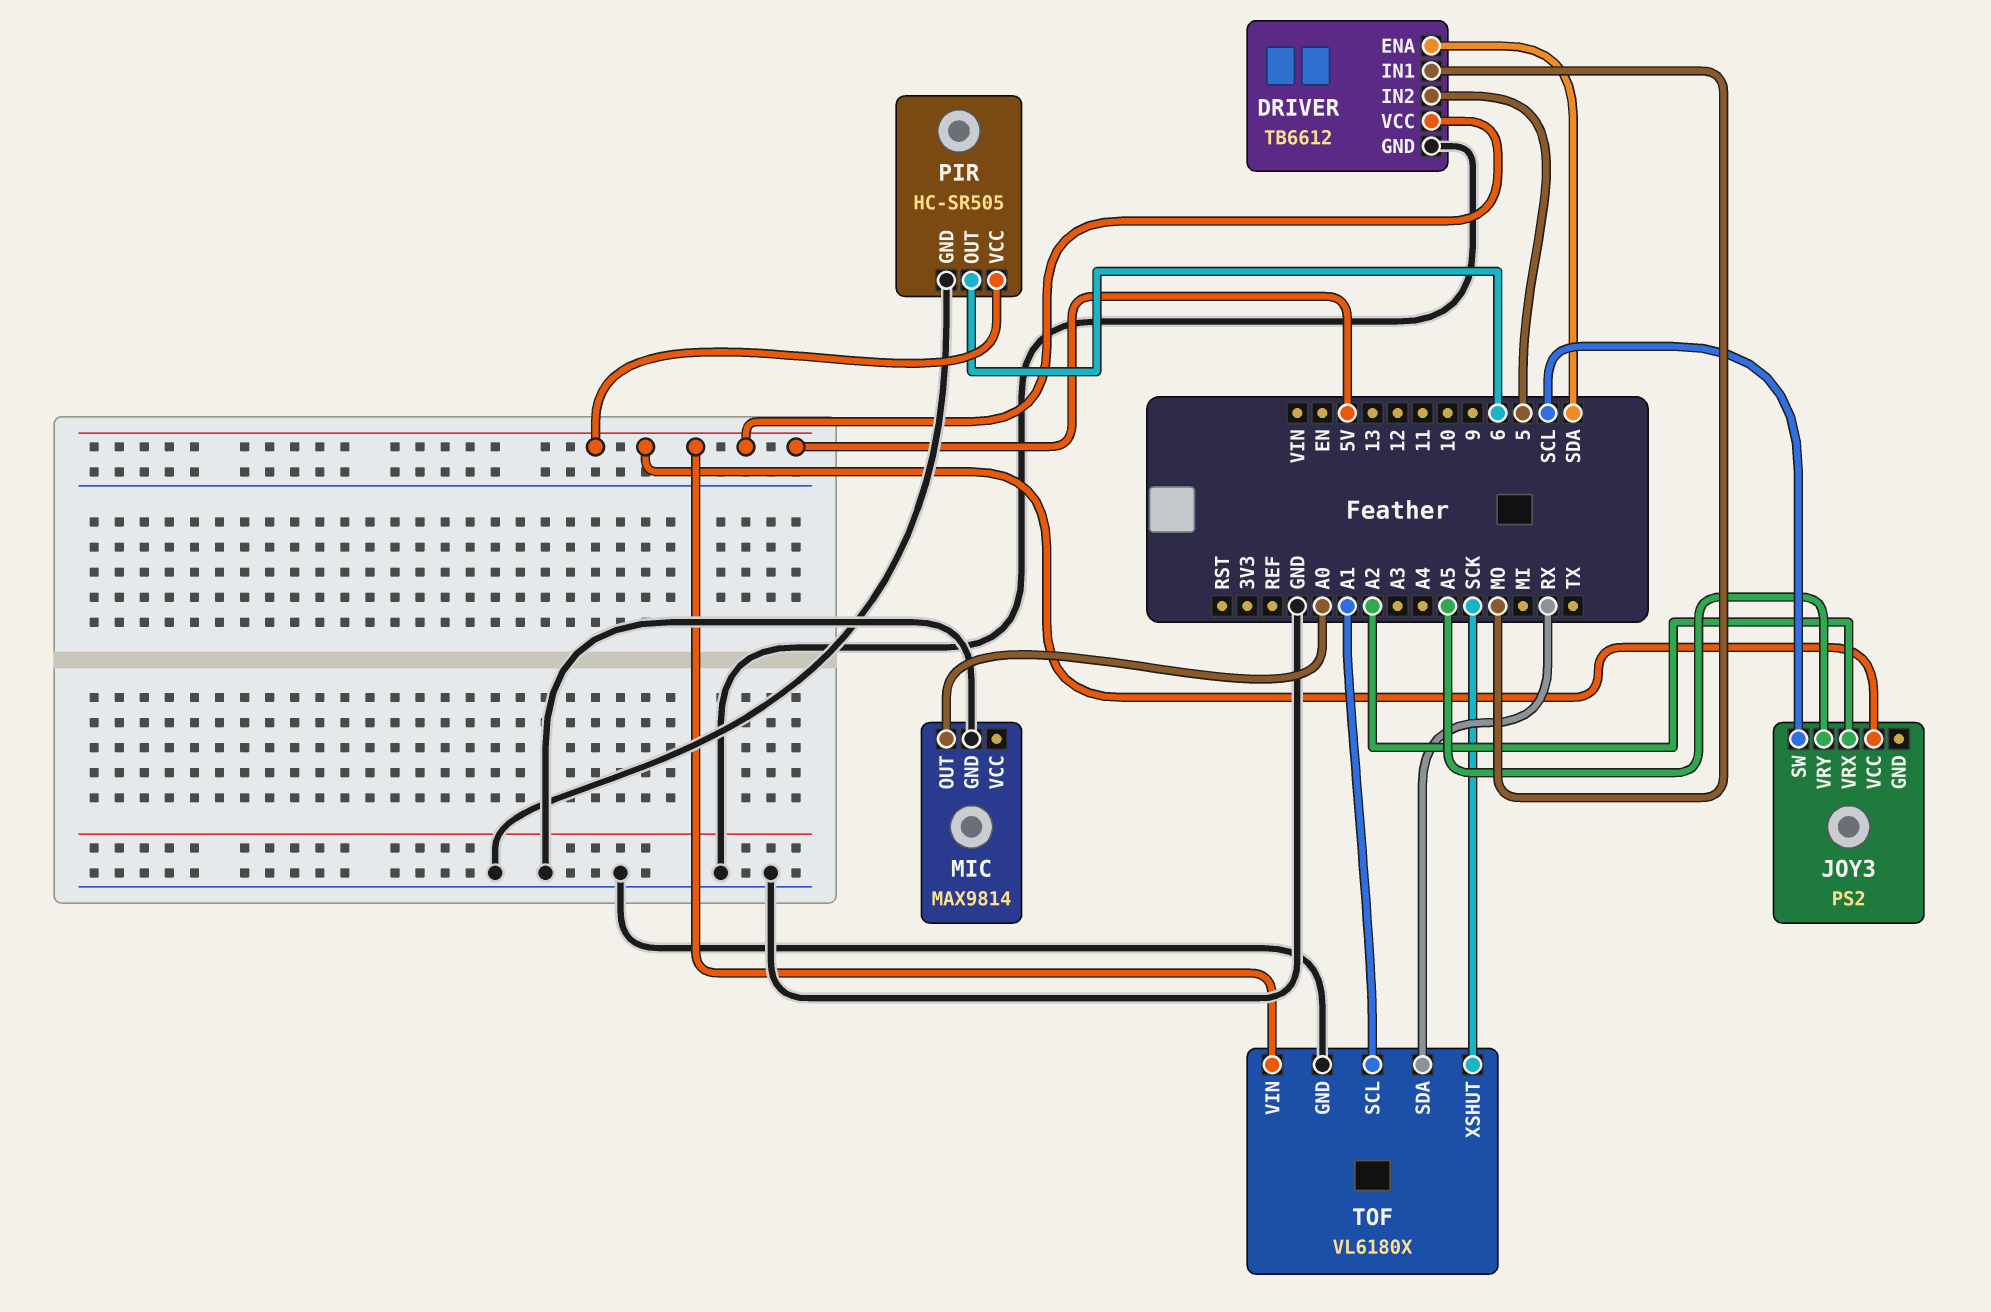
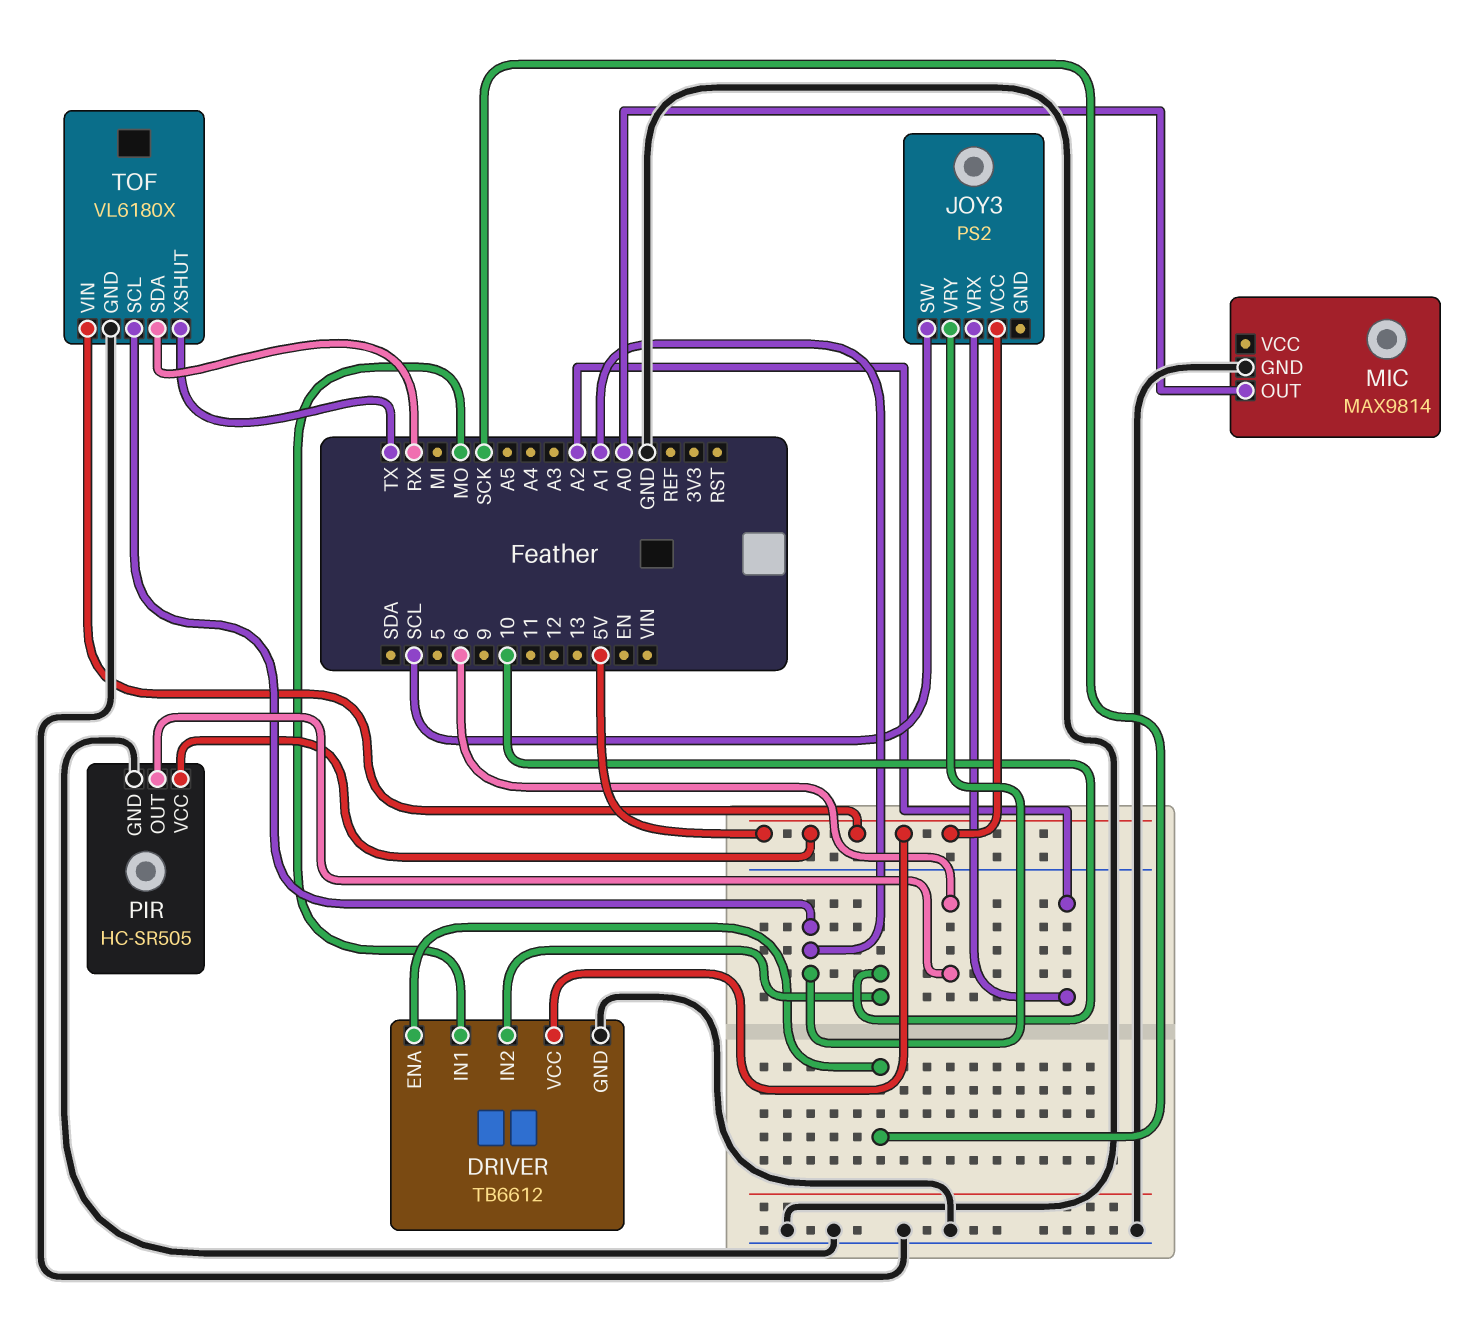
DRIVER pin ENA: SDA -> SCK
DRIVER pin IN2: 5 -> 10
JOY3 pin VRY: A5 -> A1
TOF pin XSHUT: SCK -> TX

